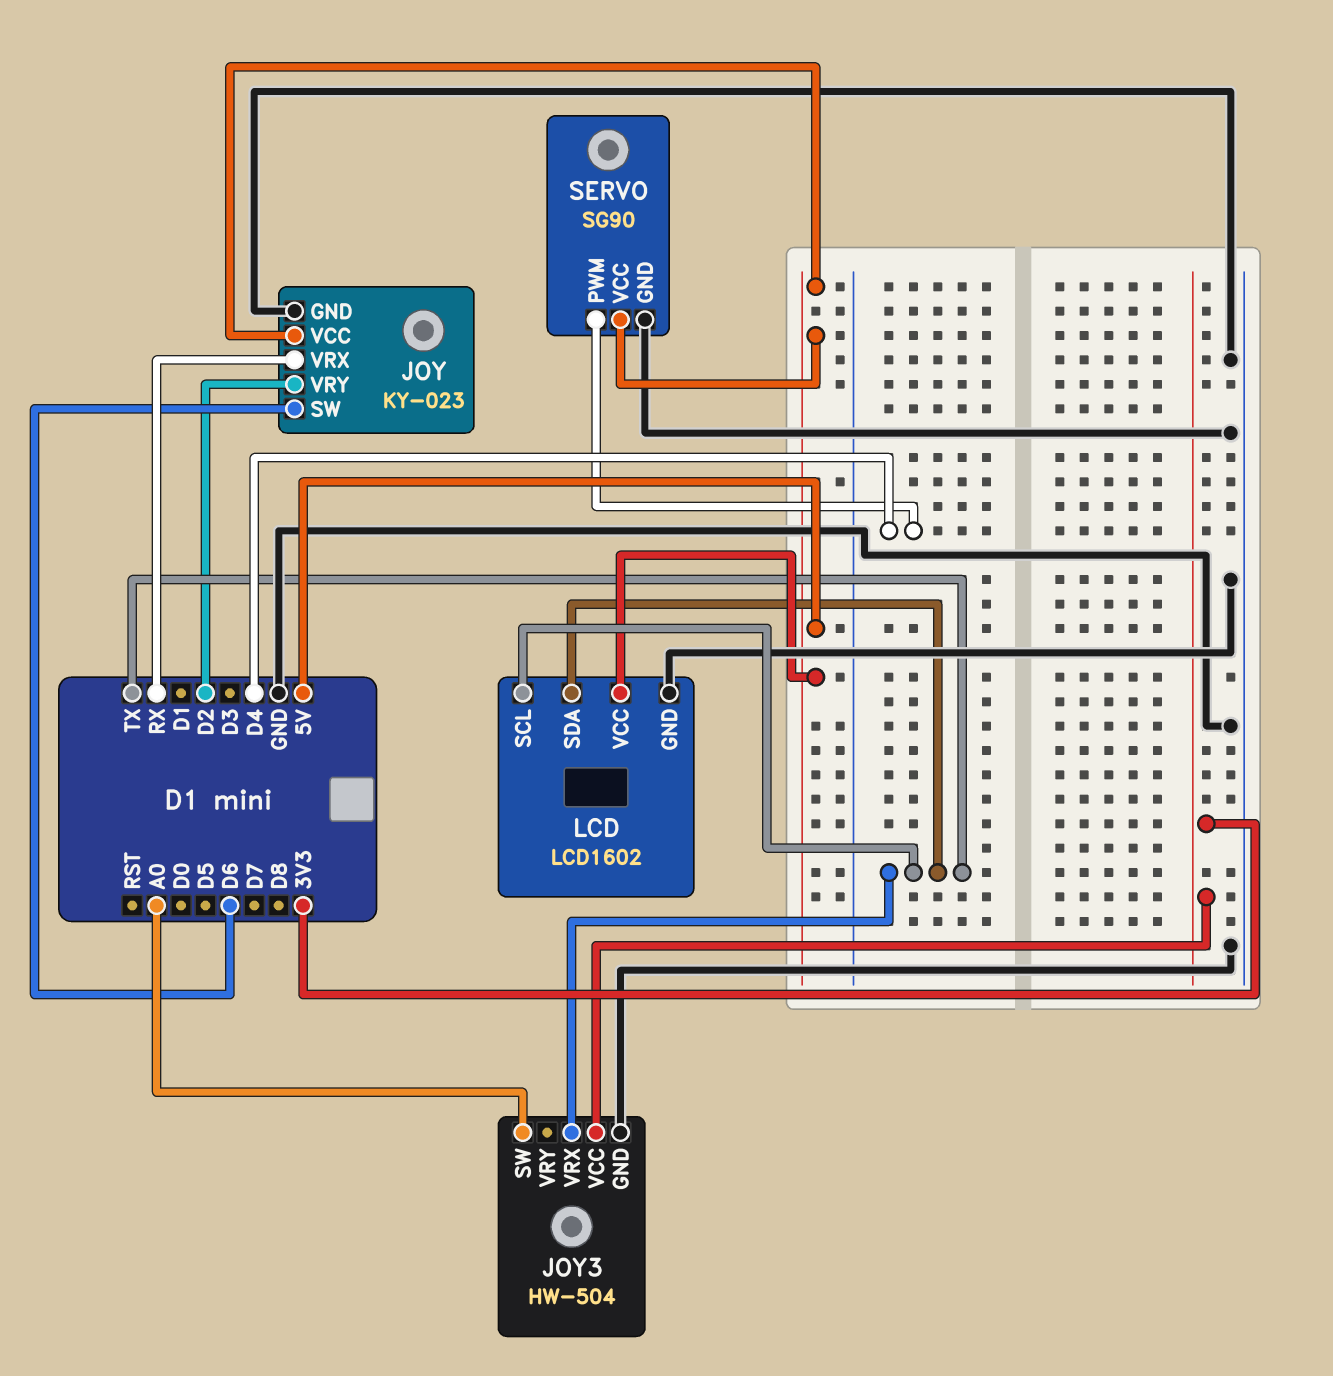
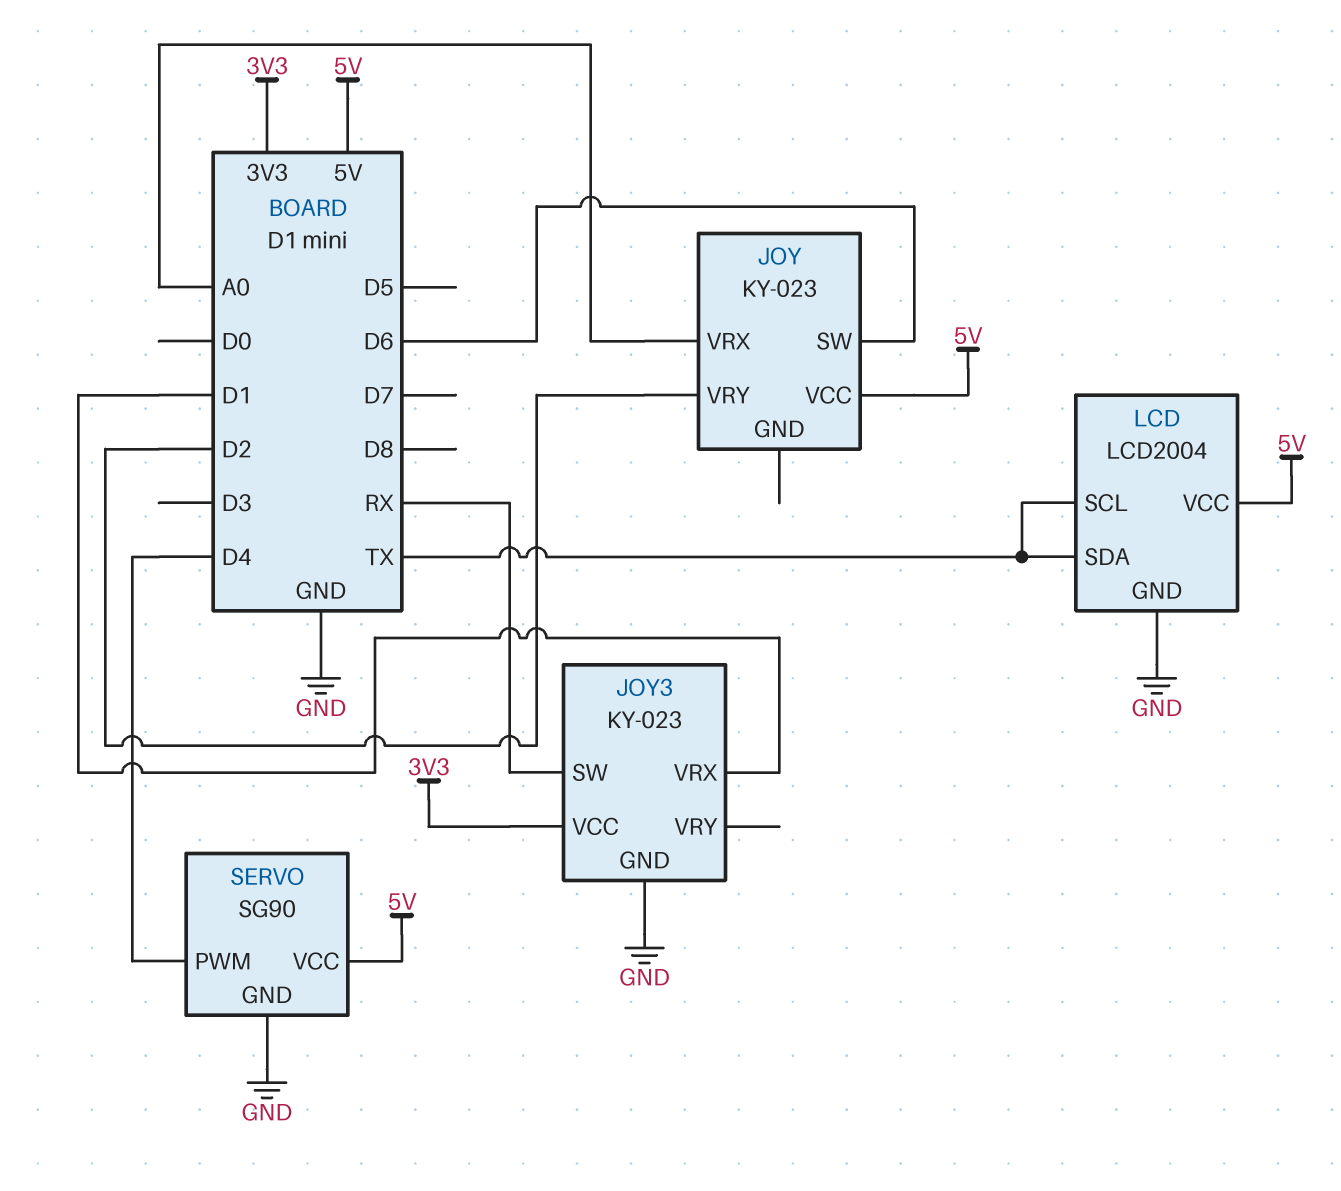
JOY pin GND: GND -> none
JOY pin VRX: RX -> A0
JOY3: HW-504 -> KY-023
JOY3 pin SW: A0 -> RX
JOY3 pin VRX: TX -> D1
LCD: LCD1602 -> LCD2004

